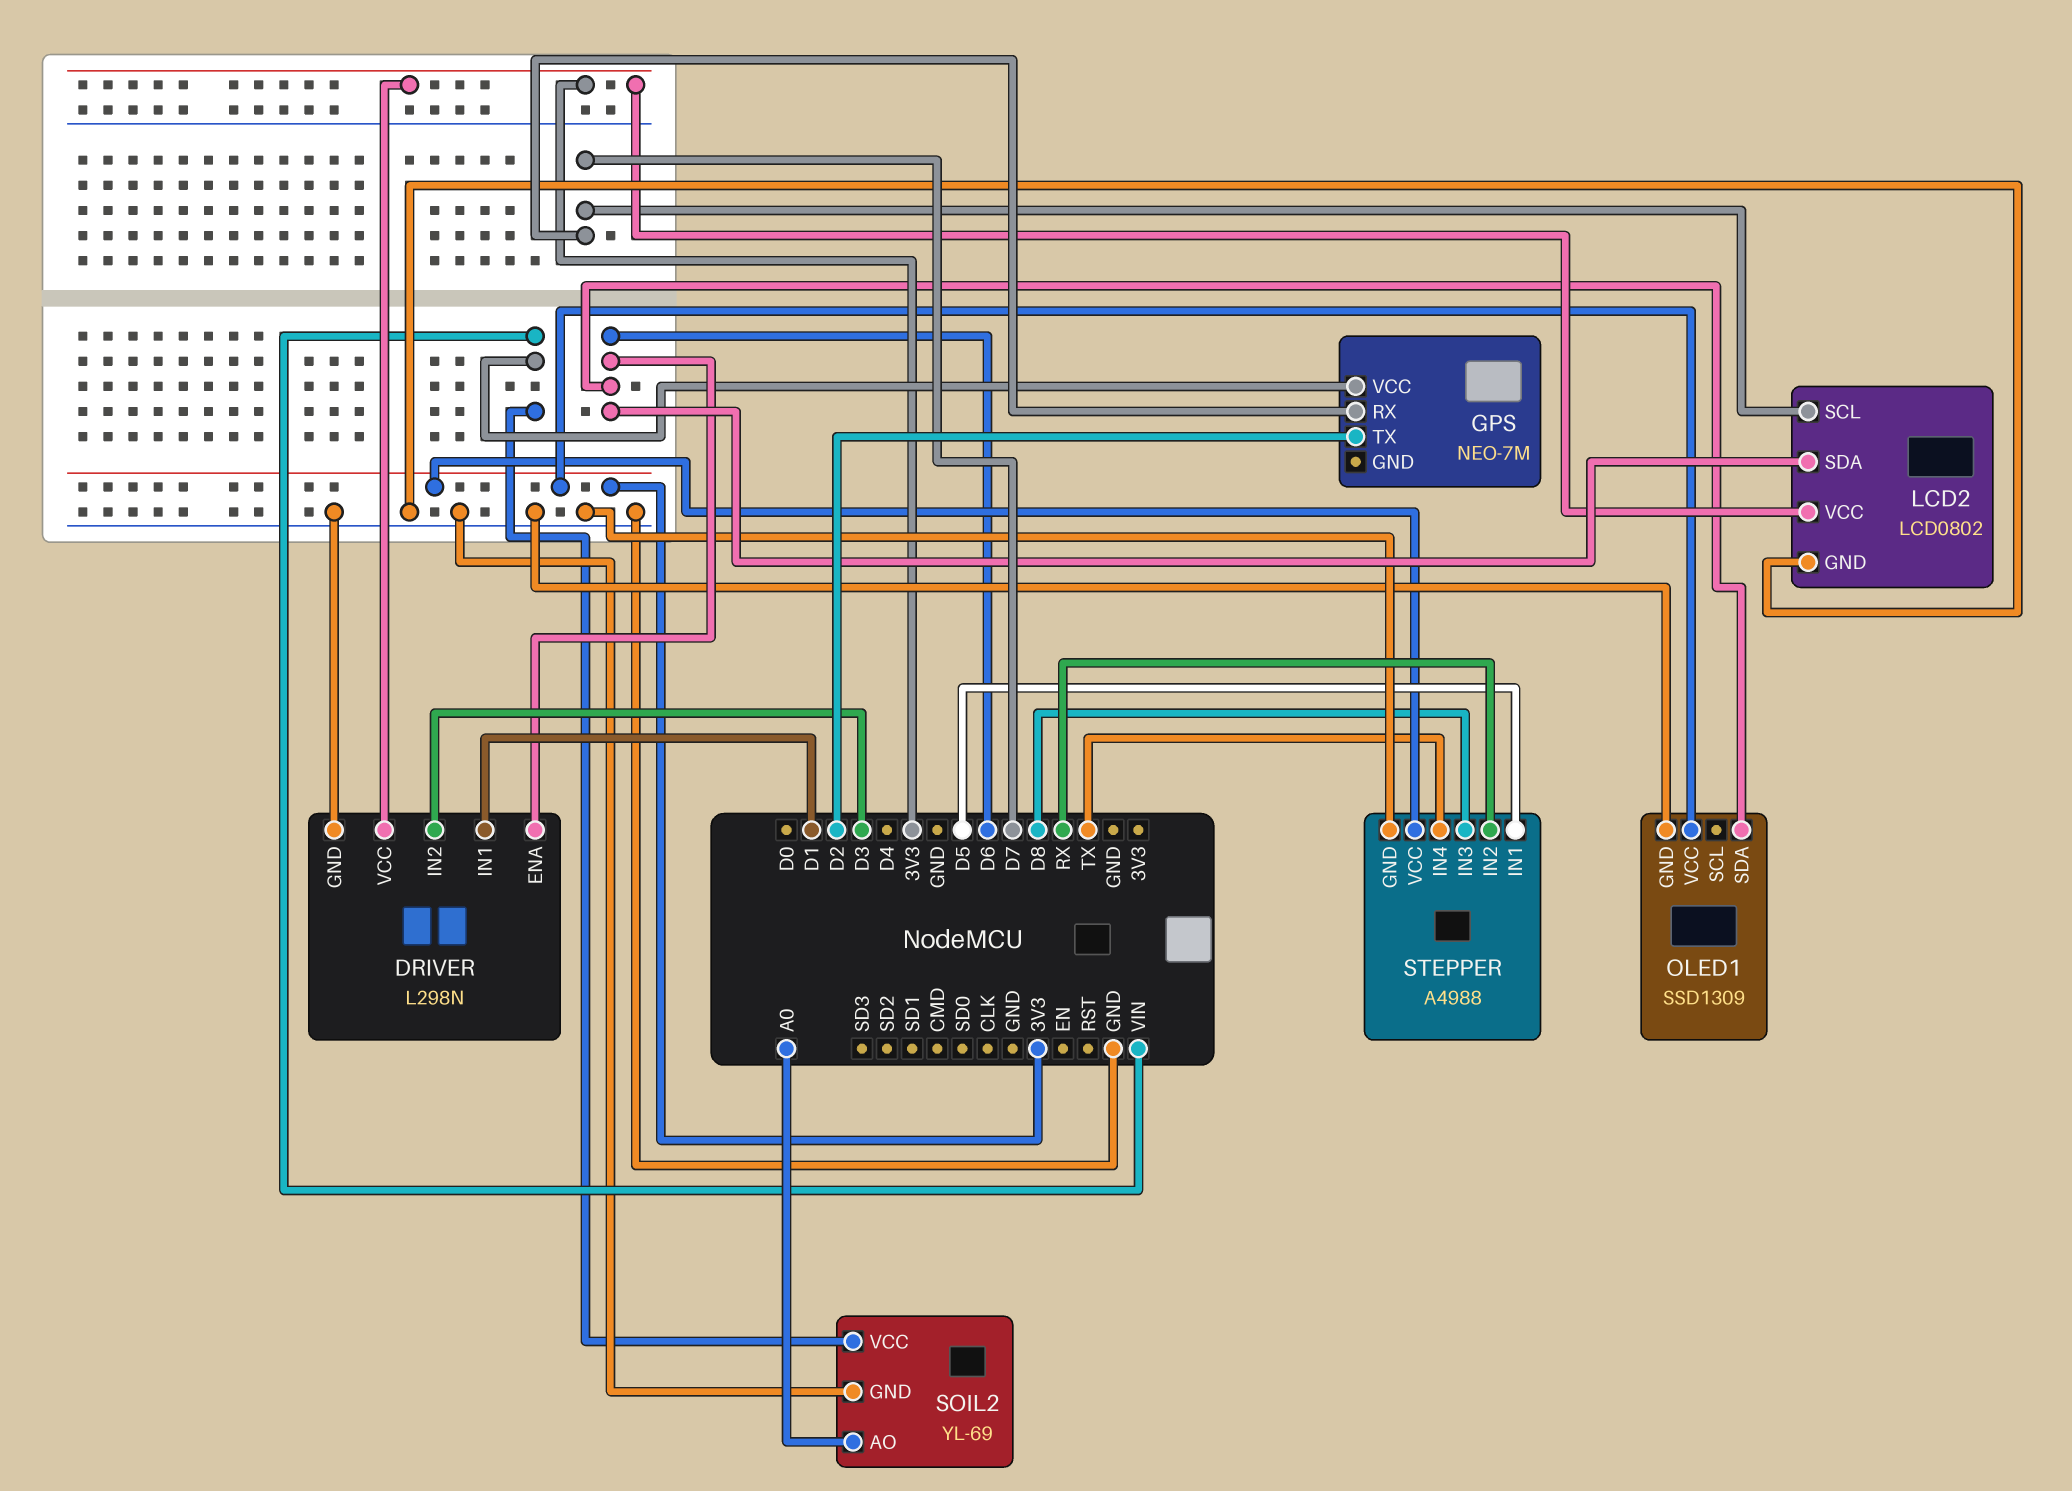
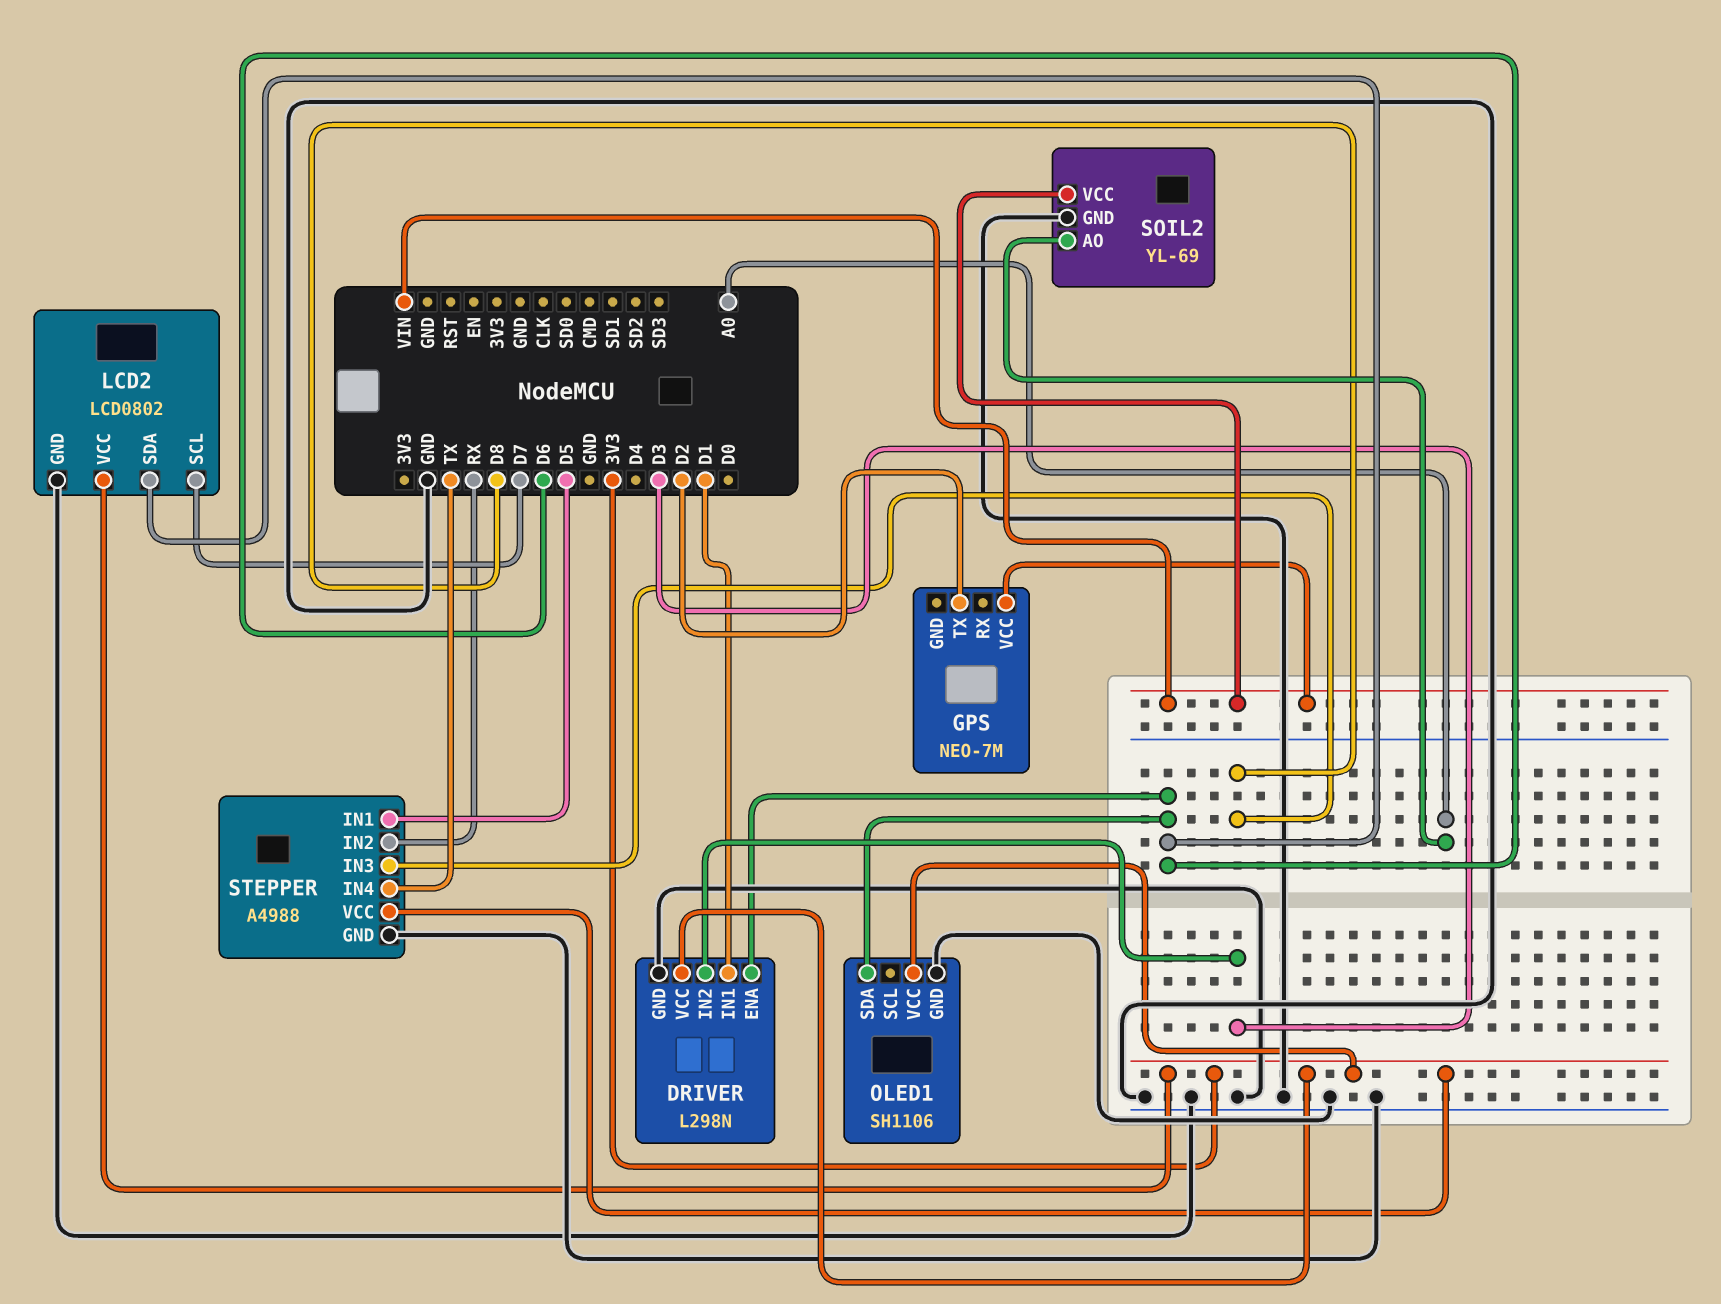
GPS pin RX: D7 -> none
OLED1: SSD1309 -> SH1106

